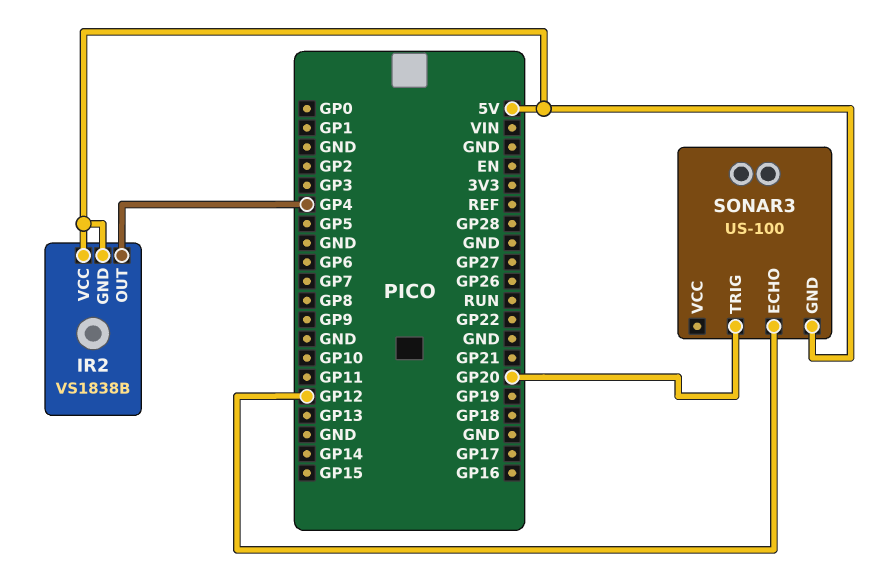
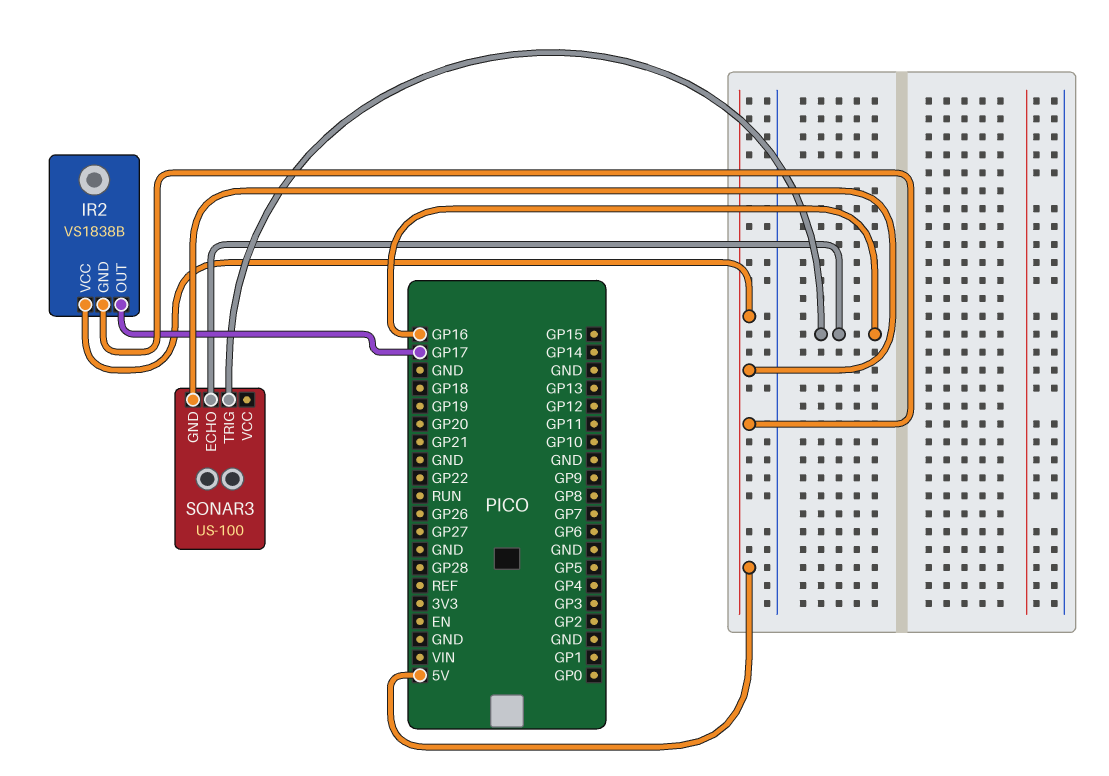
IR2 pin OUT: GP4 -> GP17
SONAR3 pin ECHO: GP12 -> GP16
SONAR3 pin TRIG: GP20 -> GP16

